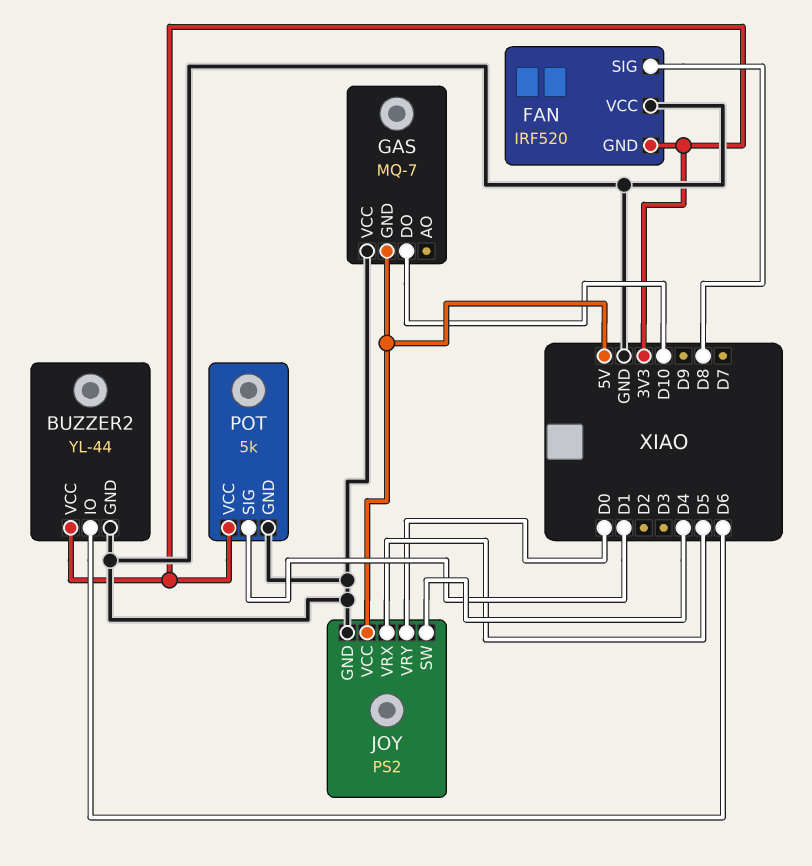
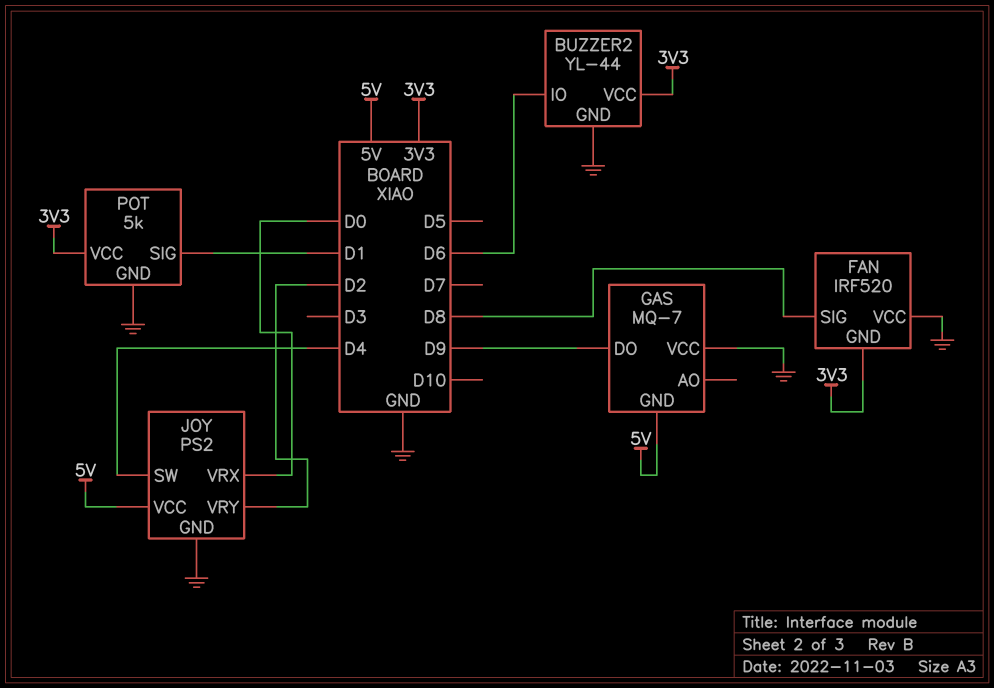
GAS pin DO: D10 -> D9
JOY pin VRX: D5 -> D0
JOY pin VRY: D0 -> D2

